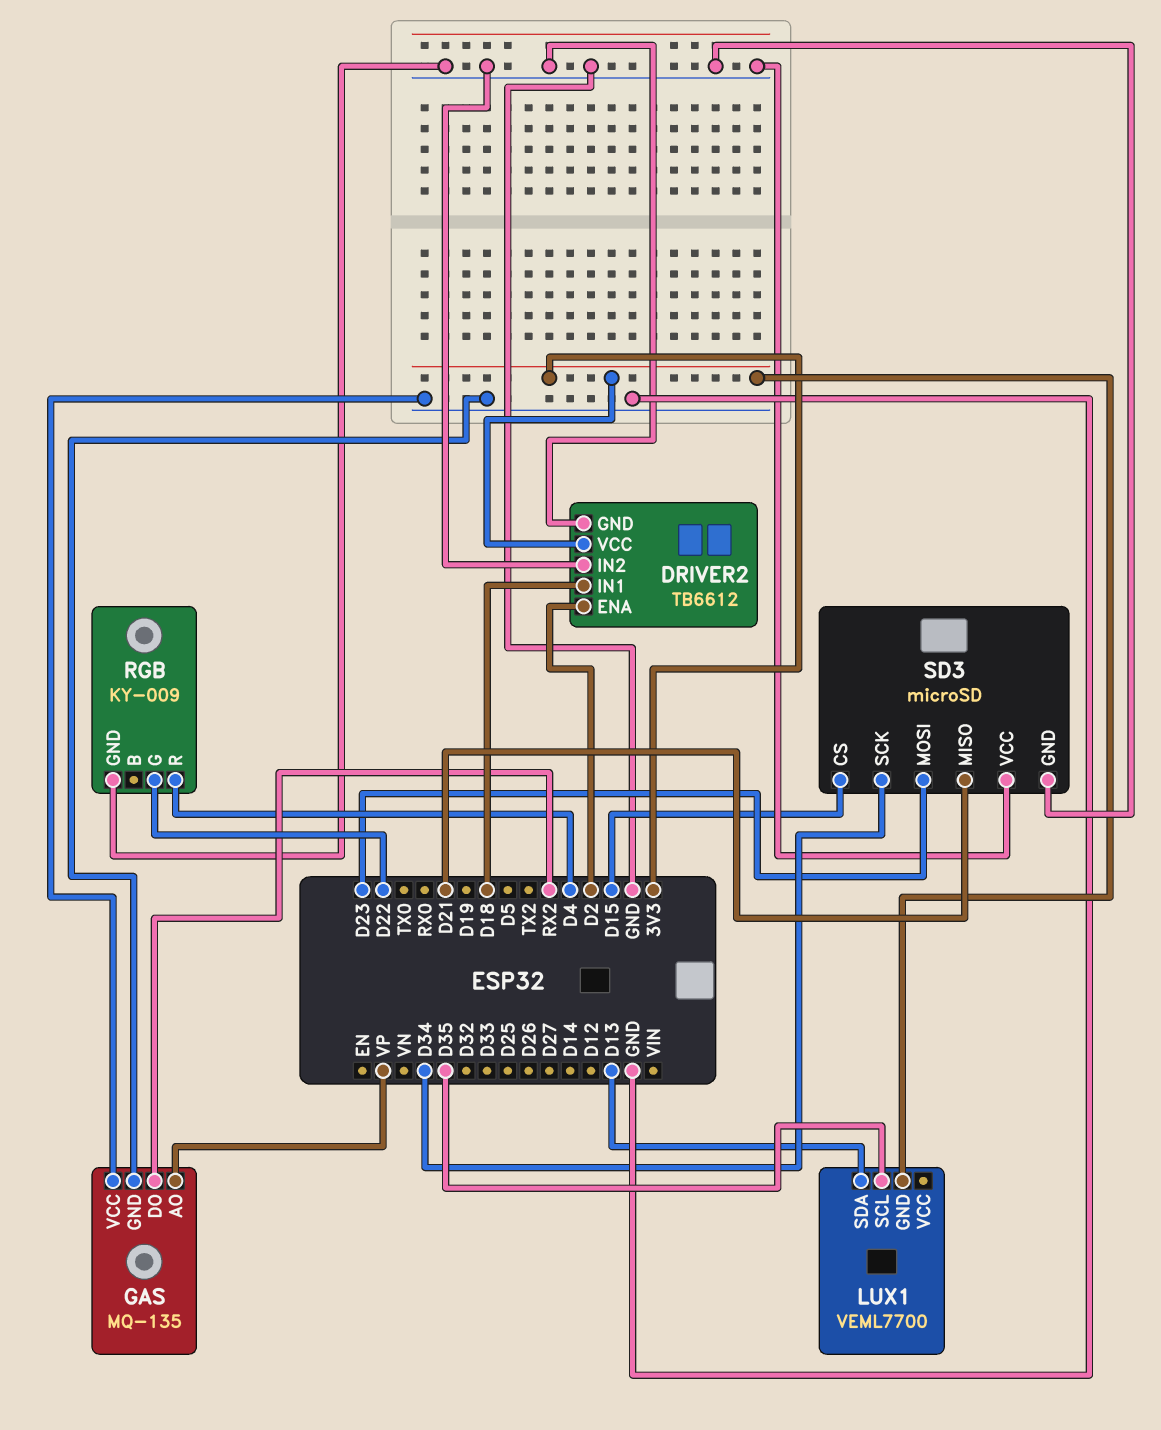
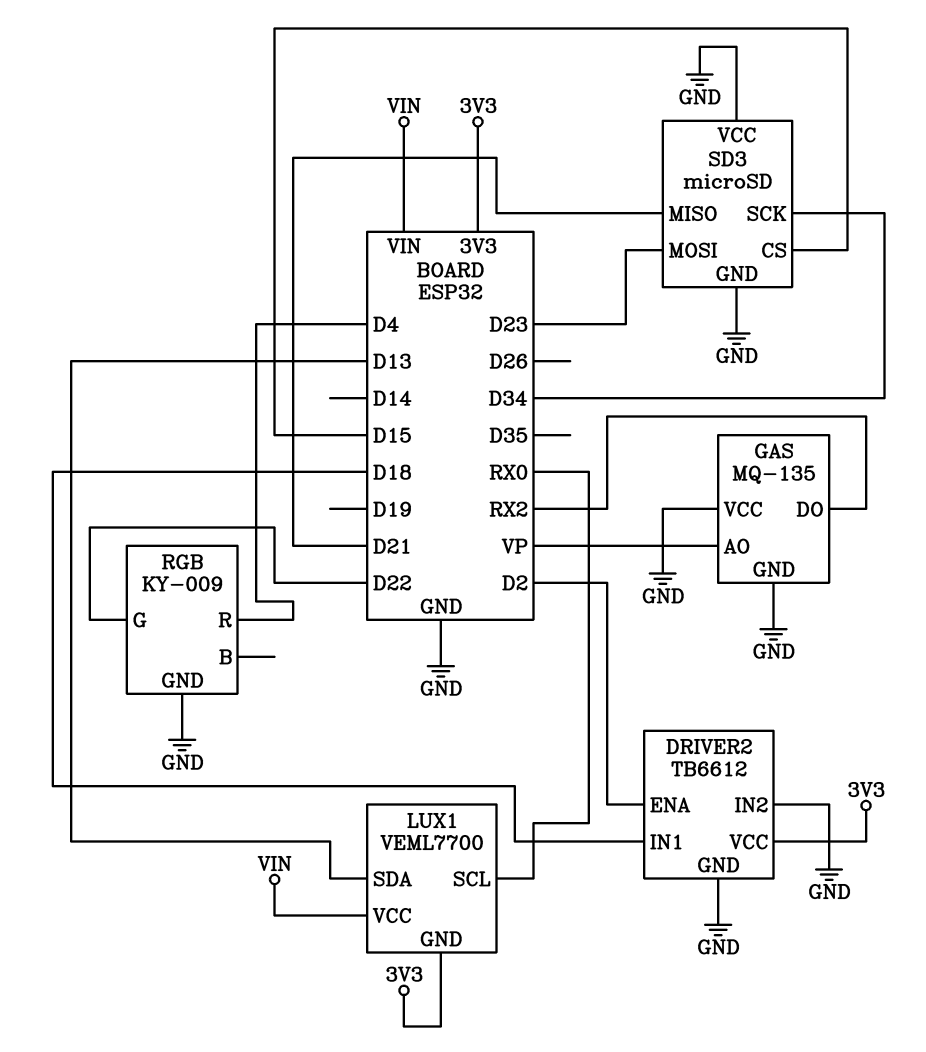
LUX1 pin SCL: D35 -> RX0
LUX1 pin VCC: none -> VIN

